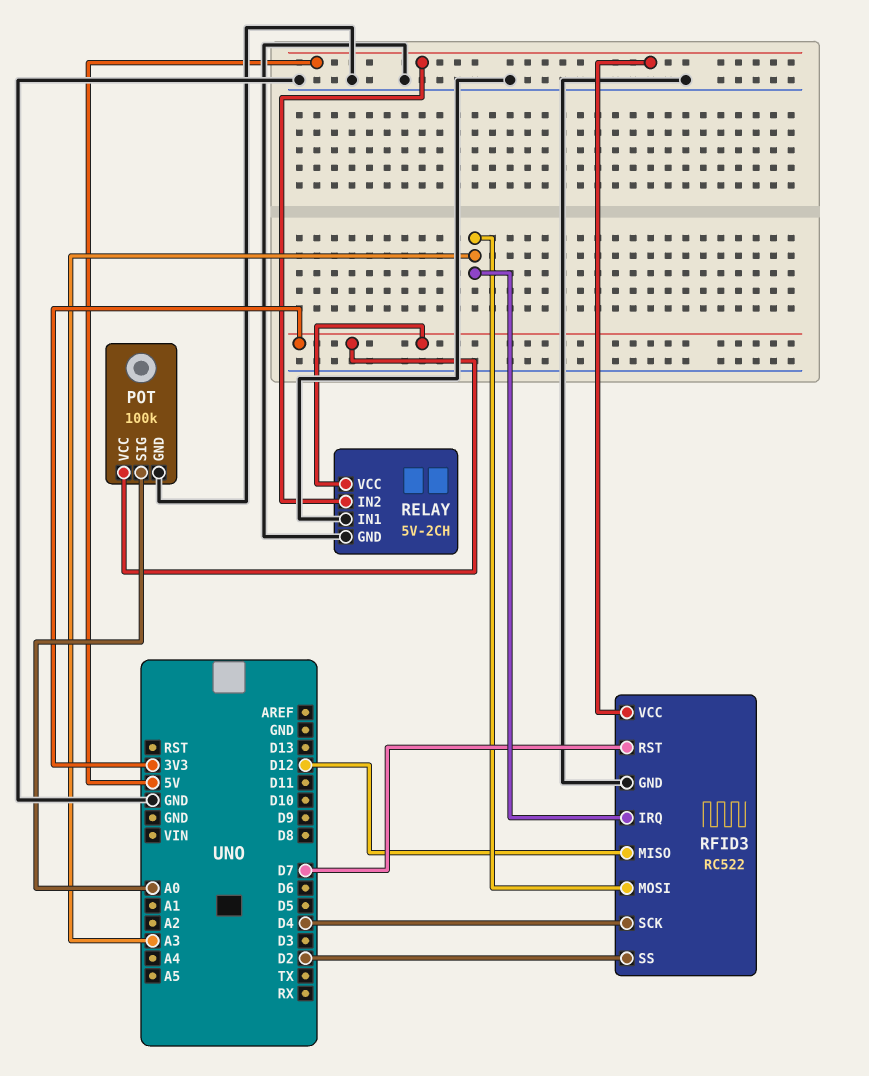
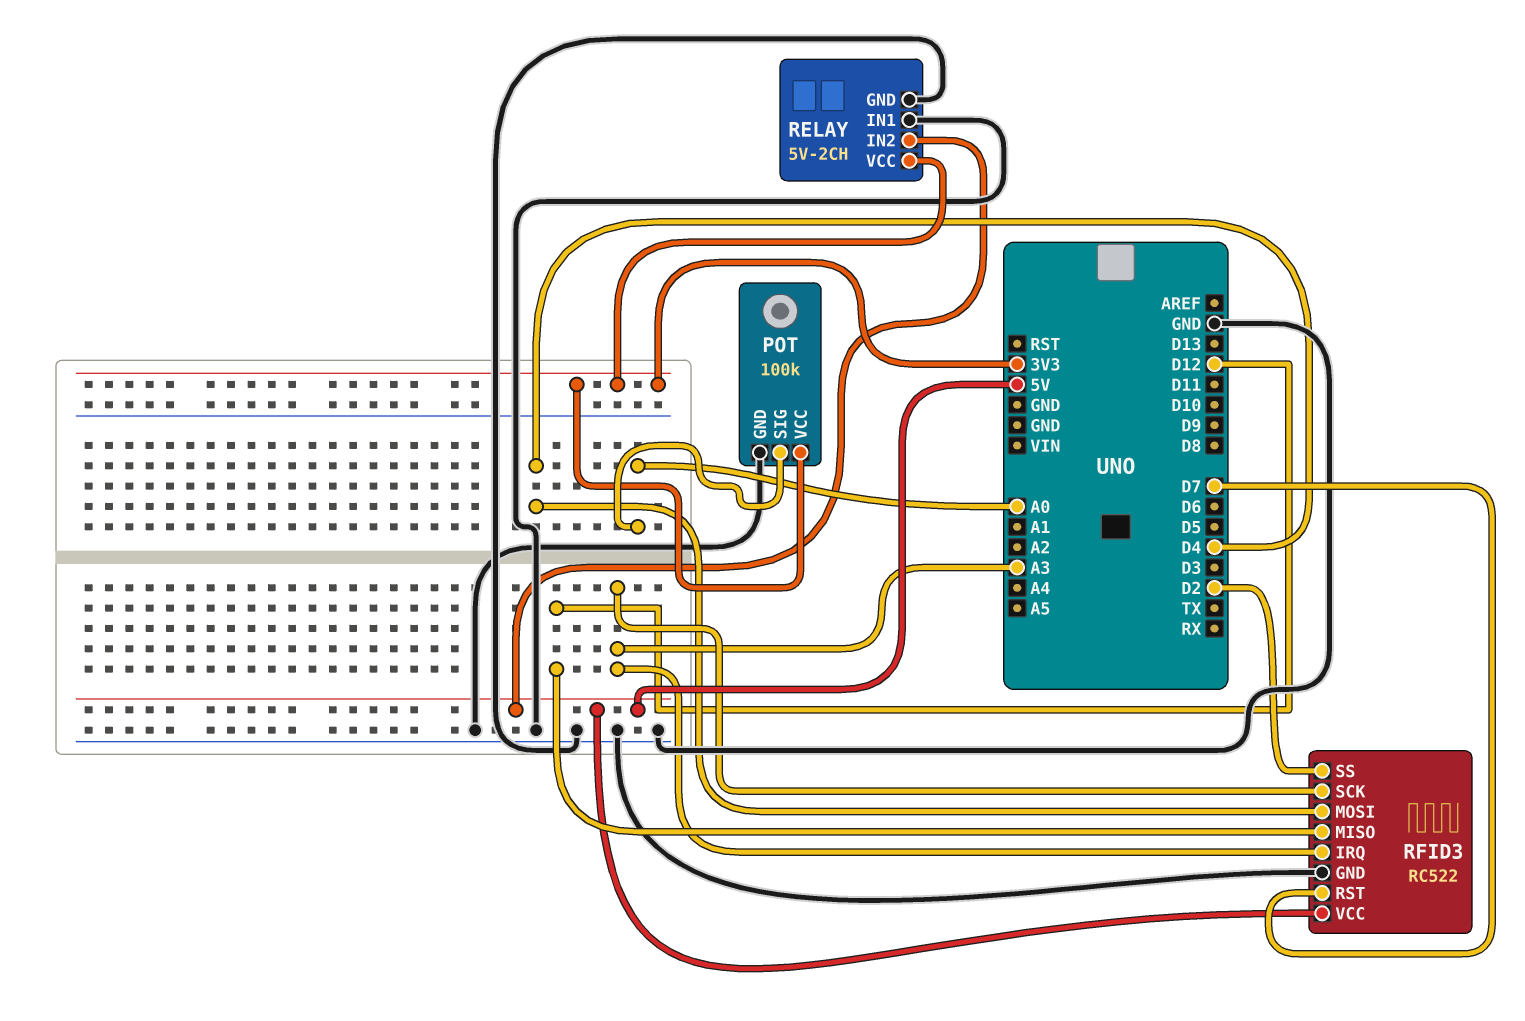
RFID3 pin MOSI: A3 -> D4
RFID3 pin SCK: D4 -> A3

